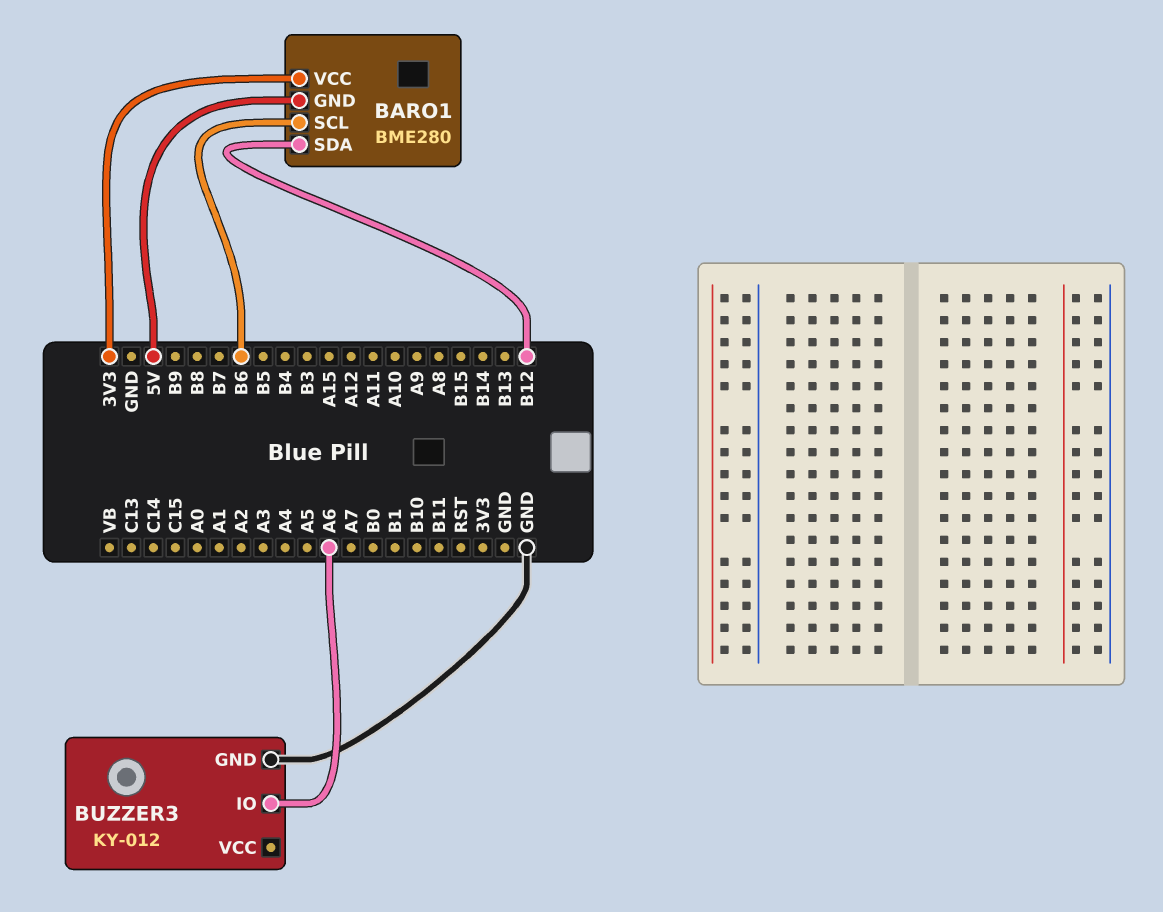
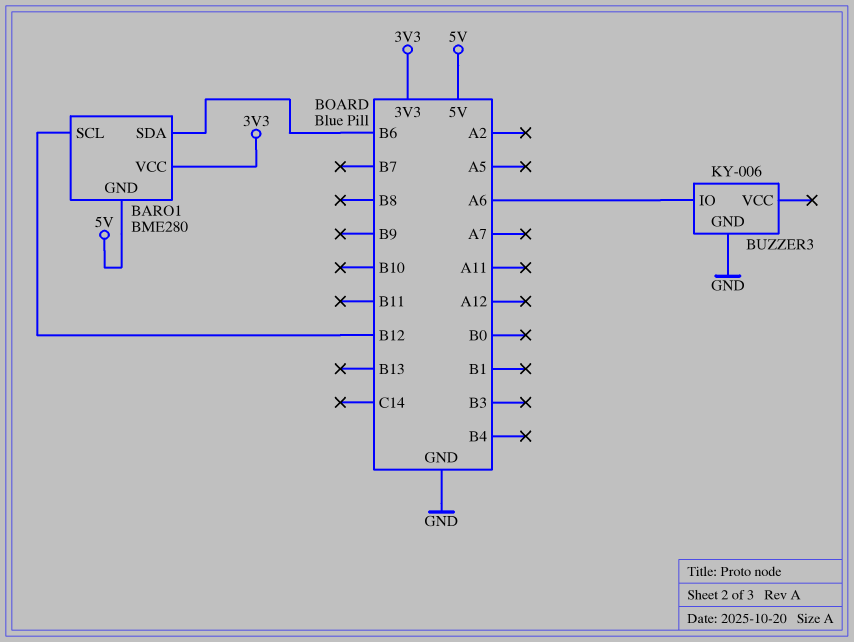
BARO1 pin SCL: B6 -> B12
BARO1 pin SDA: B12 -> B6
BUZZER3: KY-012 -> KY-006

